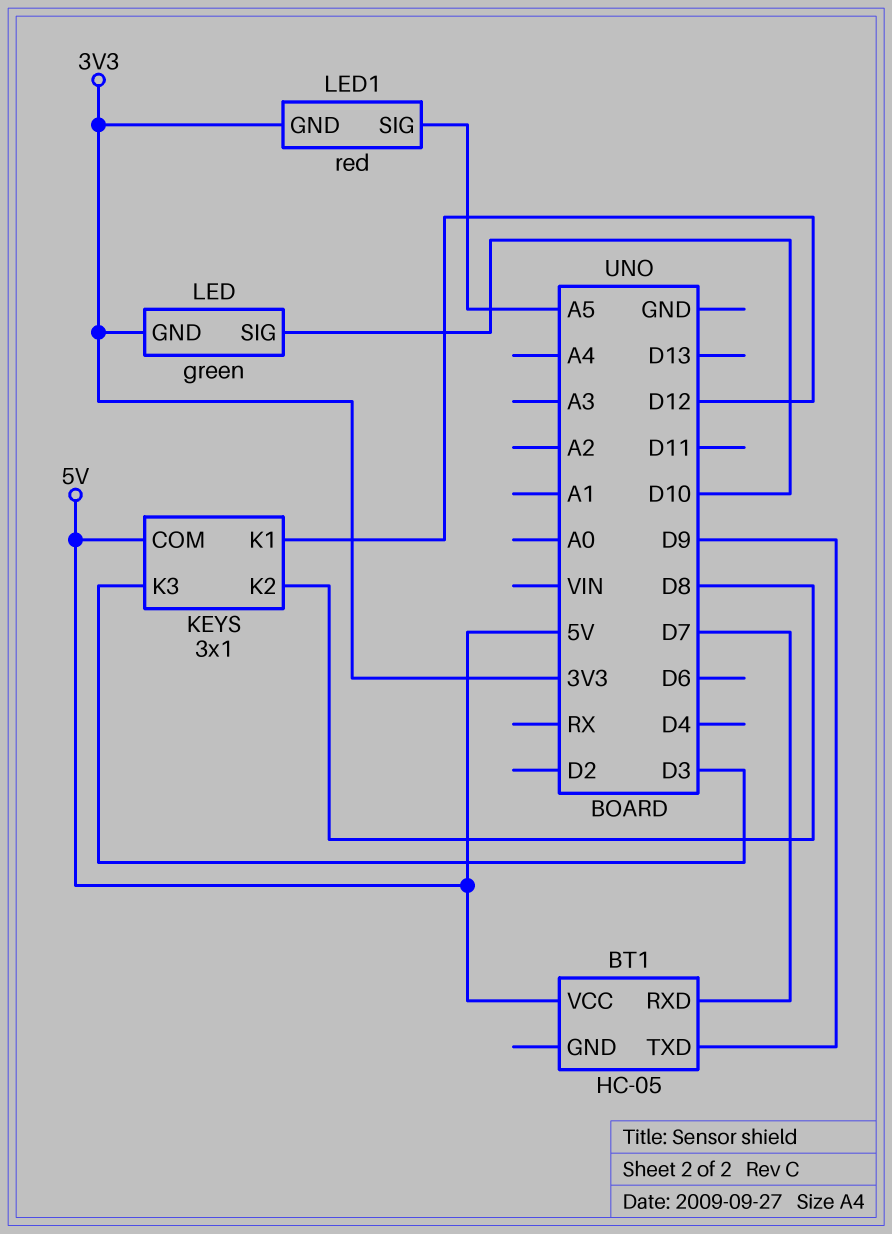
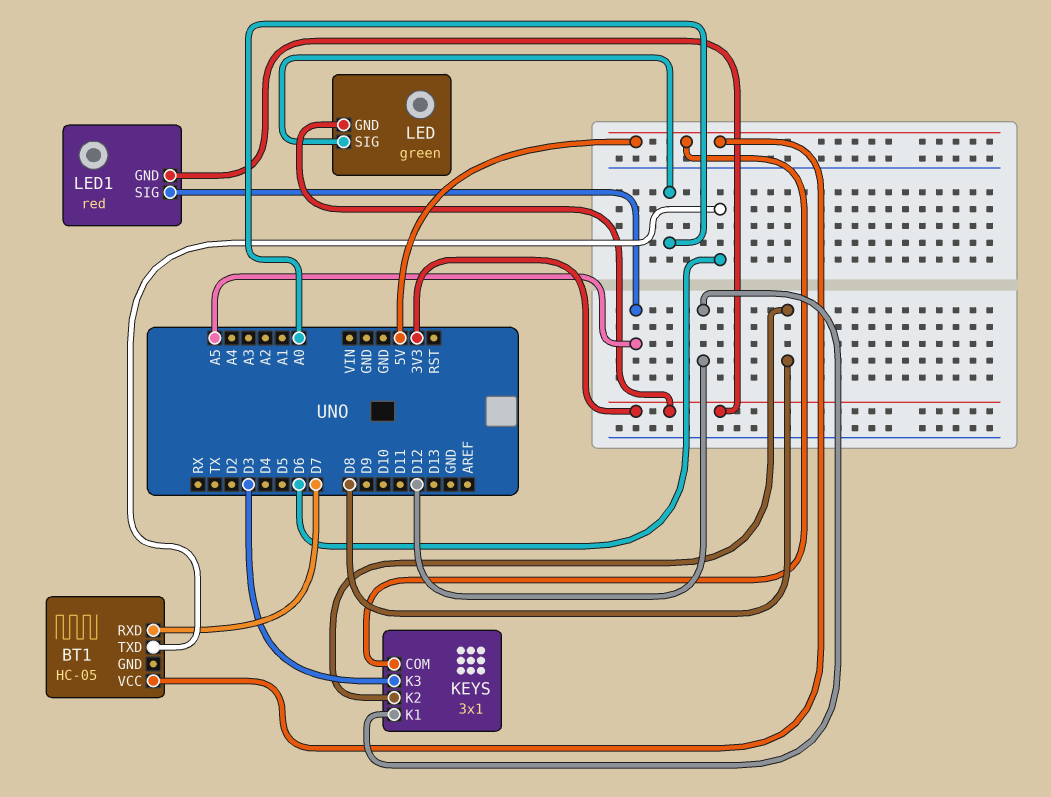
BT1 pin TXD: D9 -> D6
LED pin SIG: D10 -> A0

